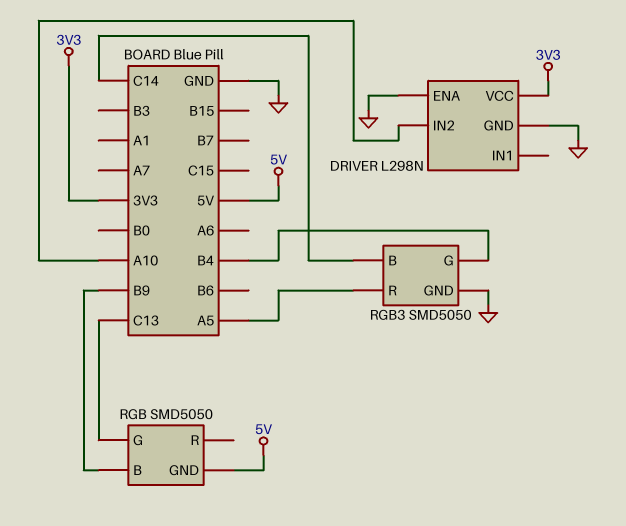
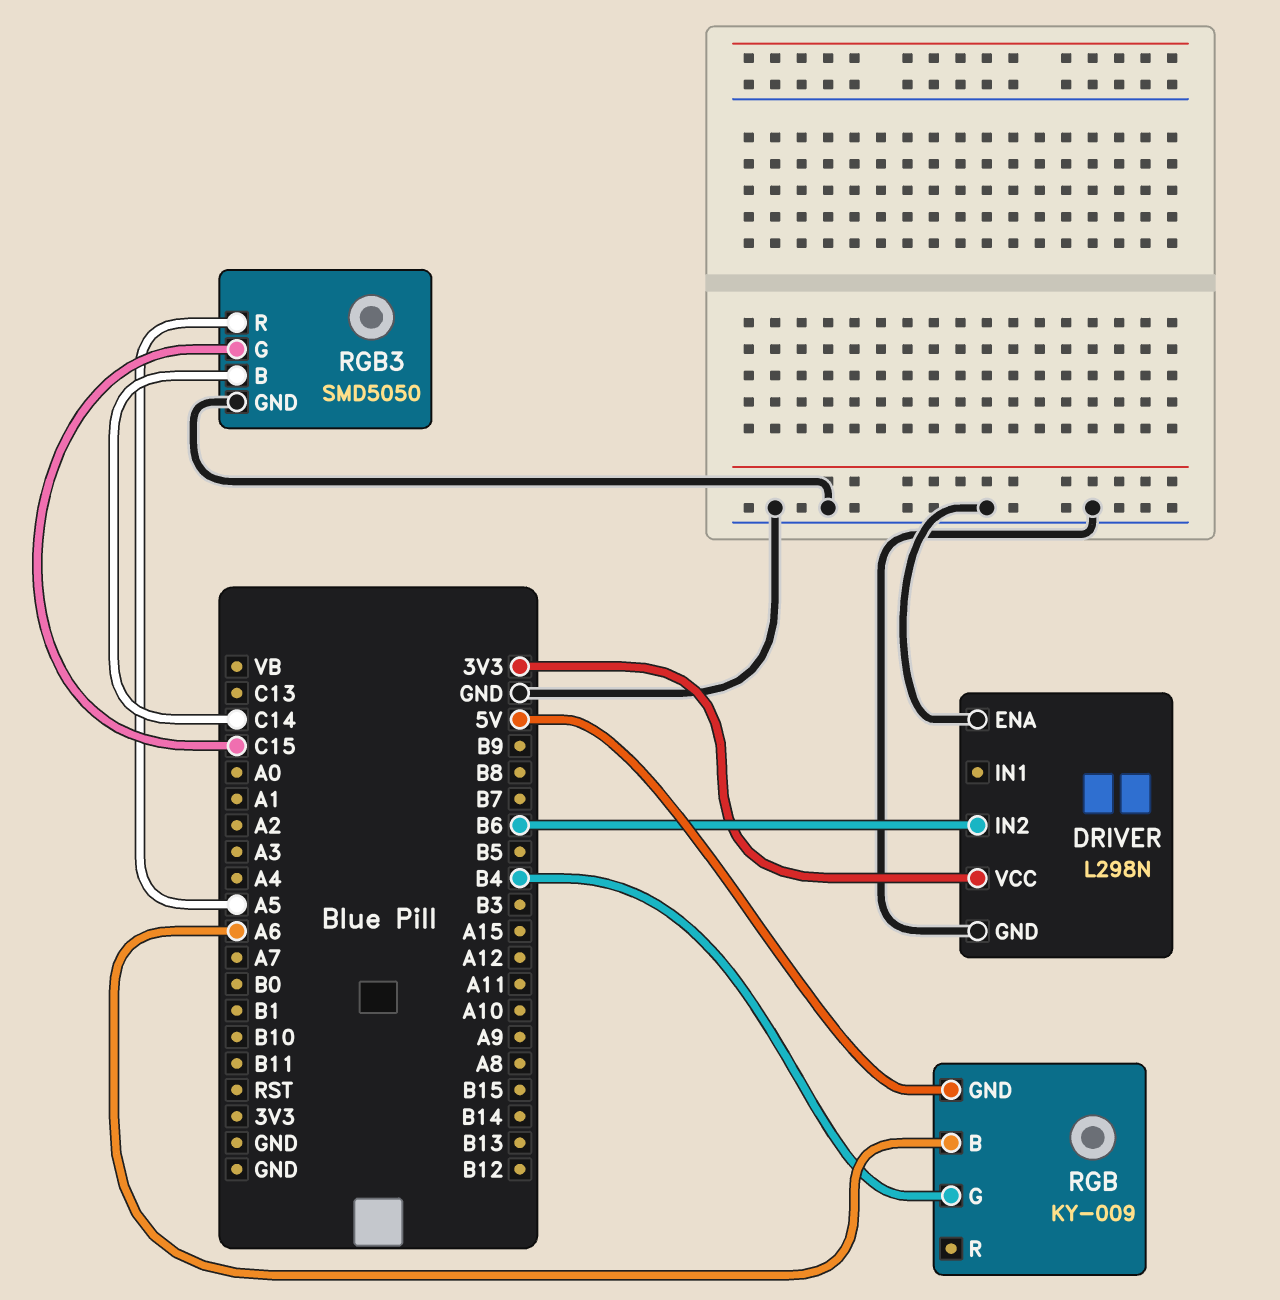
DRIVER pin IN2: A10 -> B6
RGB: SMD5050 -> KY-009
RGB pin B: B9 -> A6
RGB pin G: C13 -> B4
RGB3 pin G: B4 -> C15

